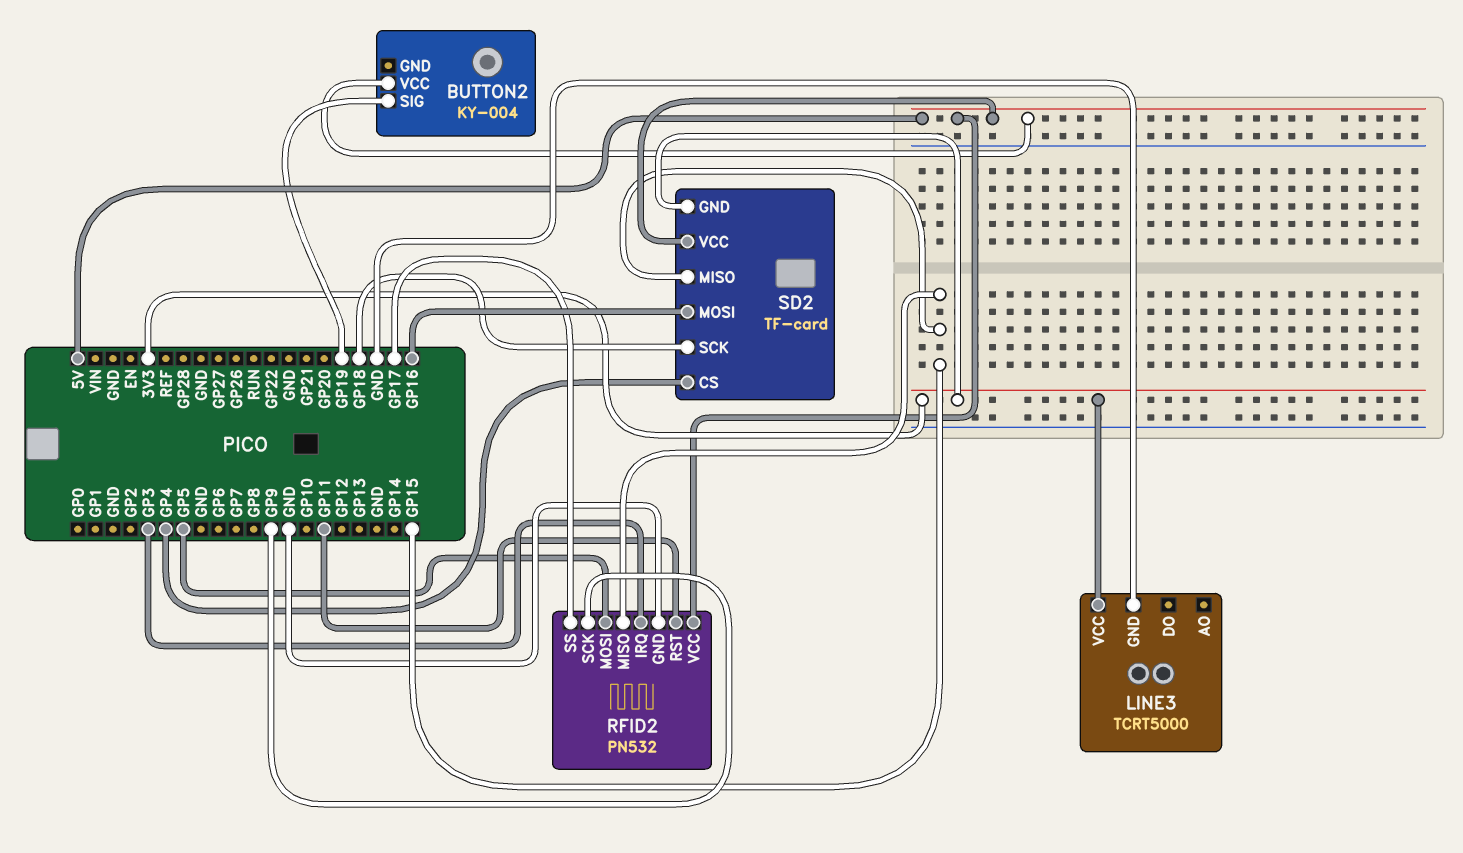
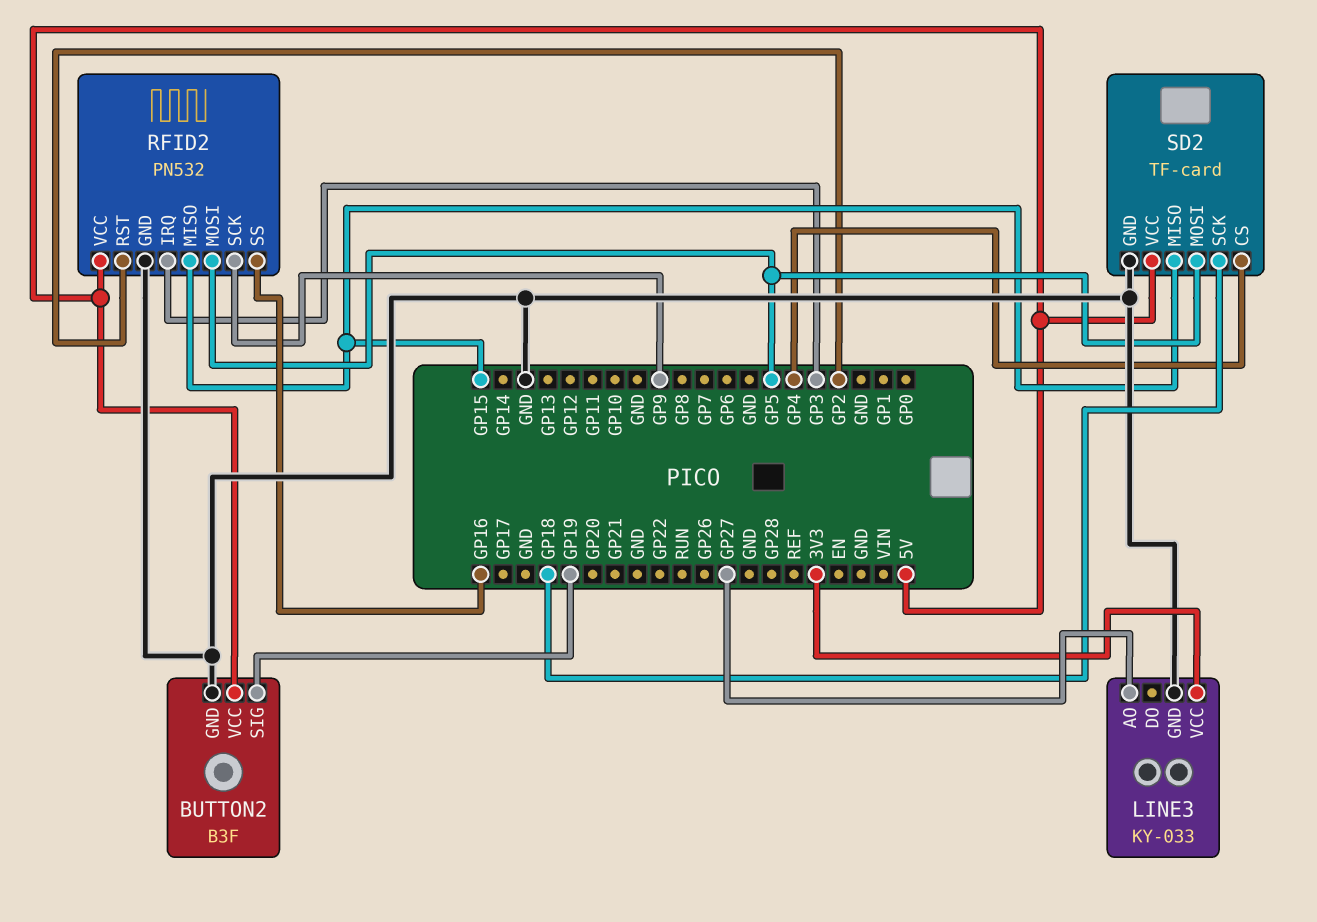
BUTTON2: KY-004 -> B3F
BUTTON2 pin GND: none -> GND
LINE3: TCRT5000 -> KY-033
LINE3 pin AO: none -> GP27
RFID2 pin RST: GP11 -> GP2
RFID2 pin SS: GP17 -> GP16
SD2 pin GND: 3V3 -> GND
SD2 pin MOSI: GP16 -> GP5

